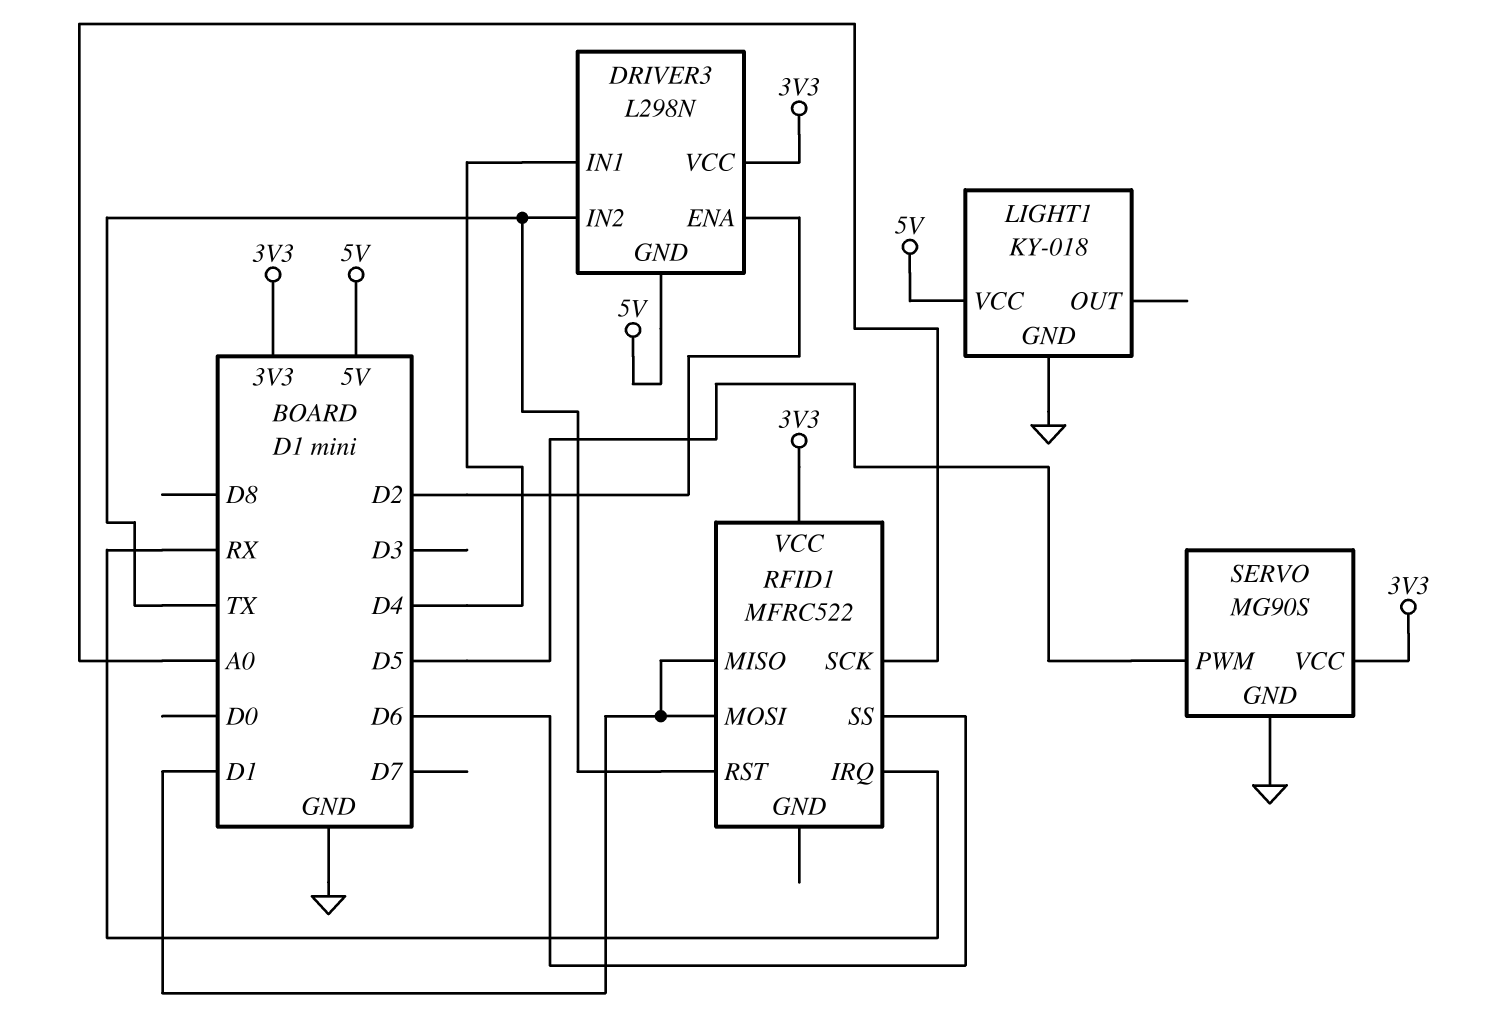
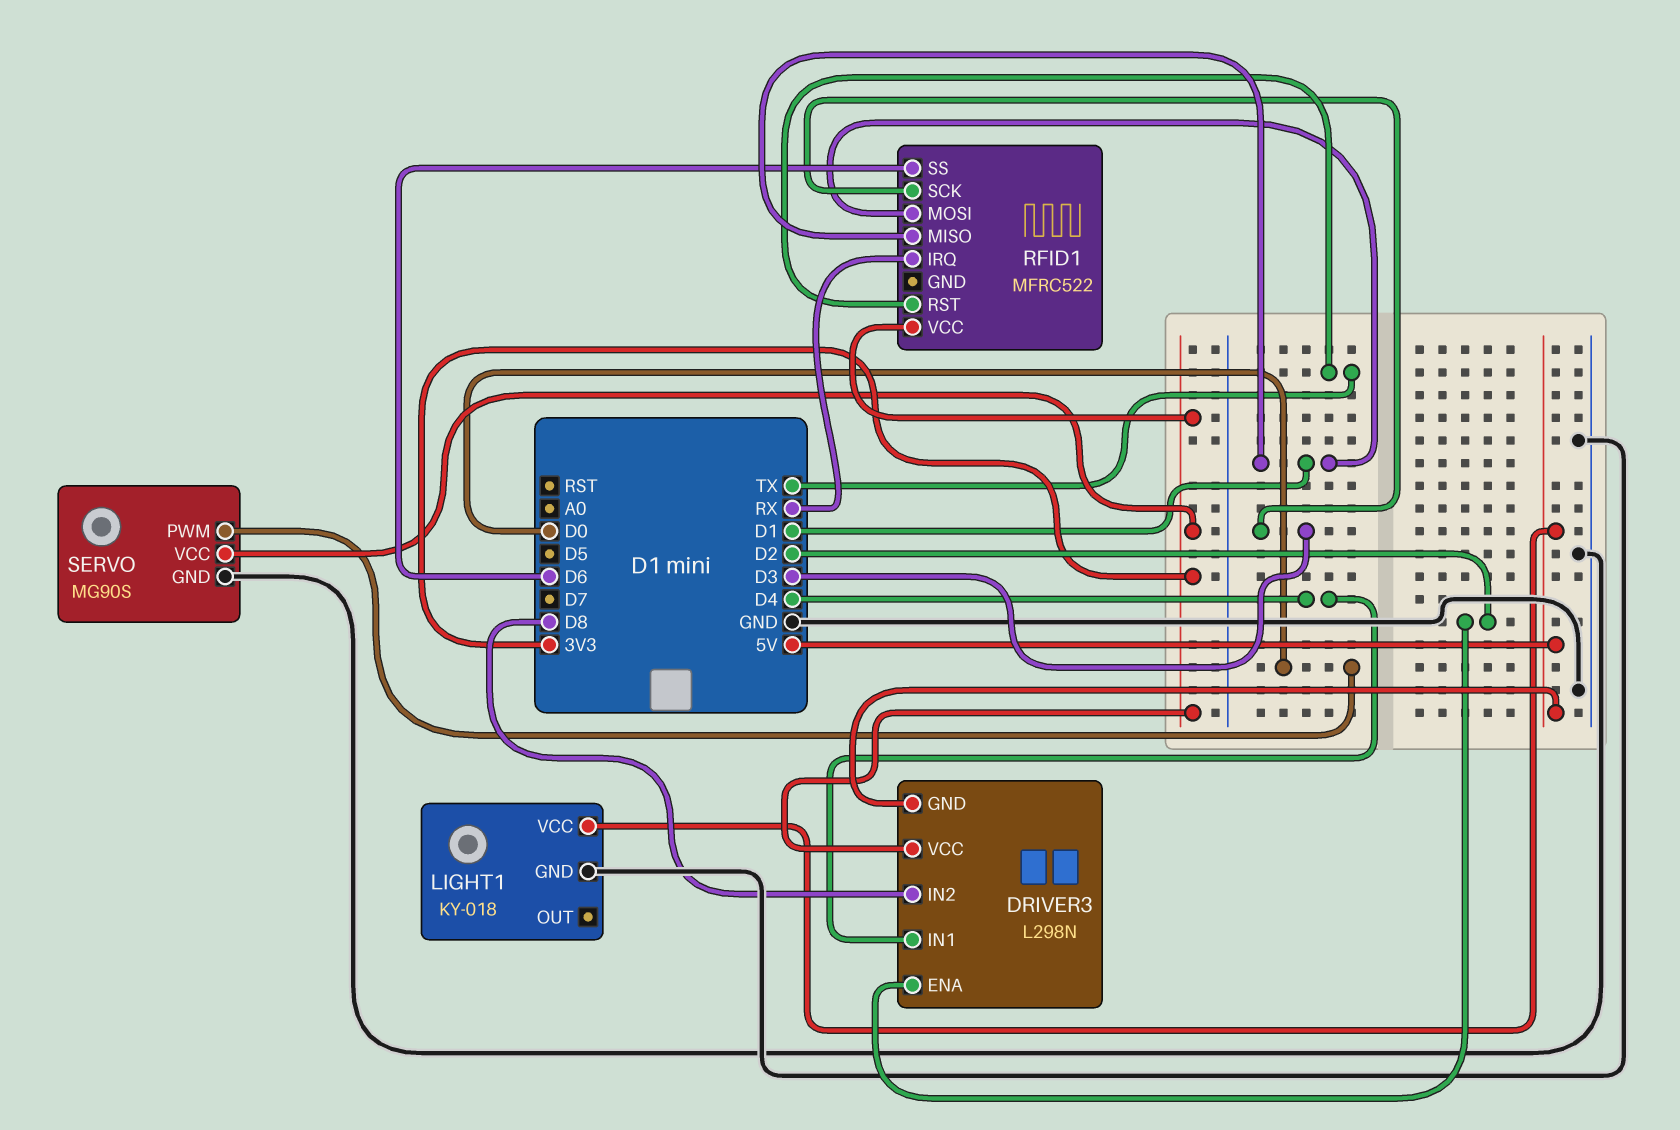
DRIVER3 pin IN2: TX -> D8
RFID1 pin SCK: A0 -> D3
SERVO pin PWM: D5 -> D0

